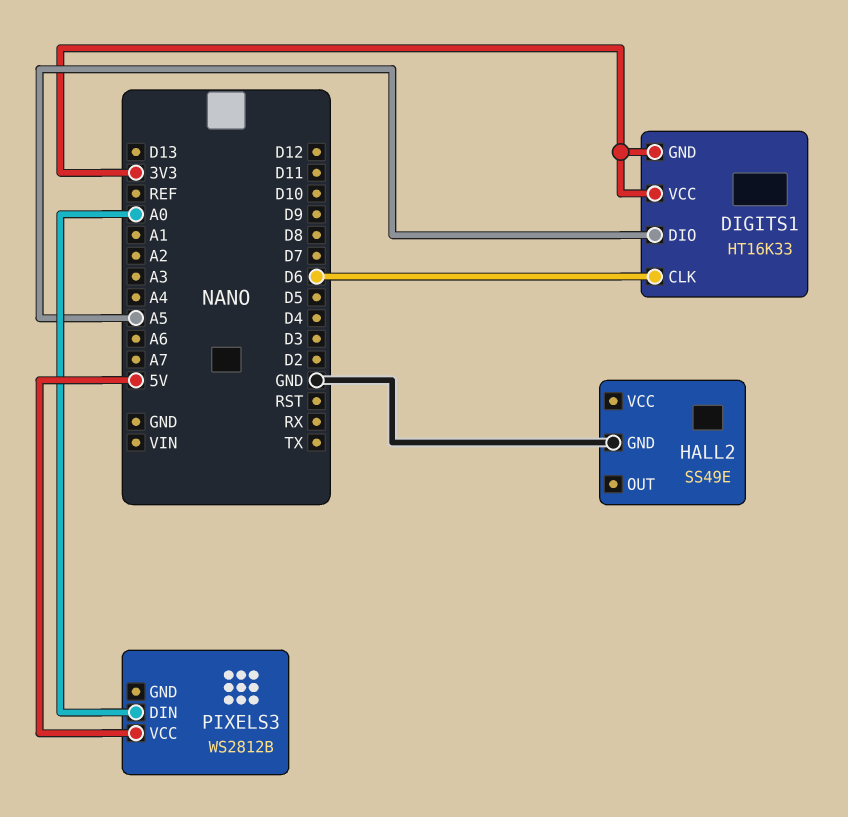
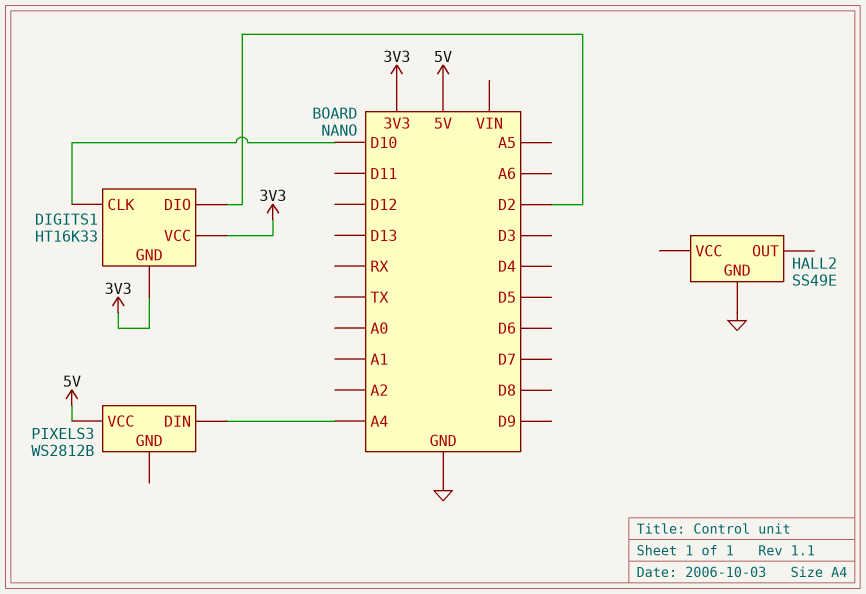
DIGITS1 pin CLK: D6 -> D10
DIGITS1 pin DIO: A5 -> D2
PIXELS3 pin DIN: A0 -> A4

